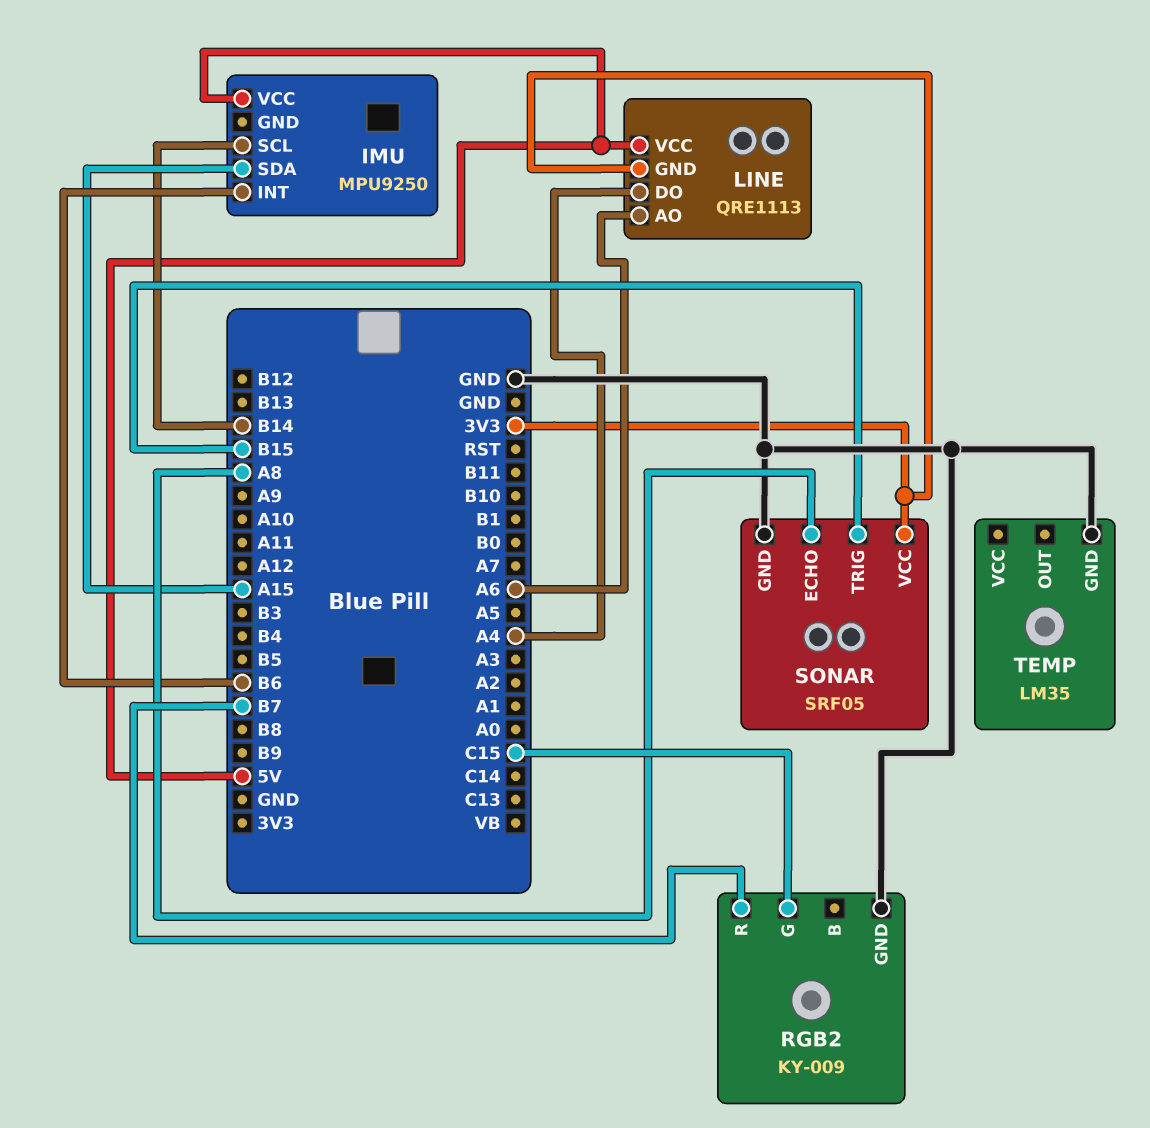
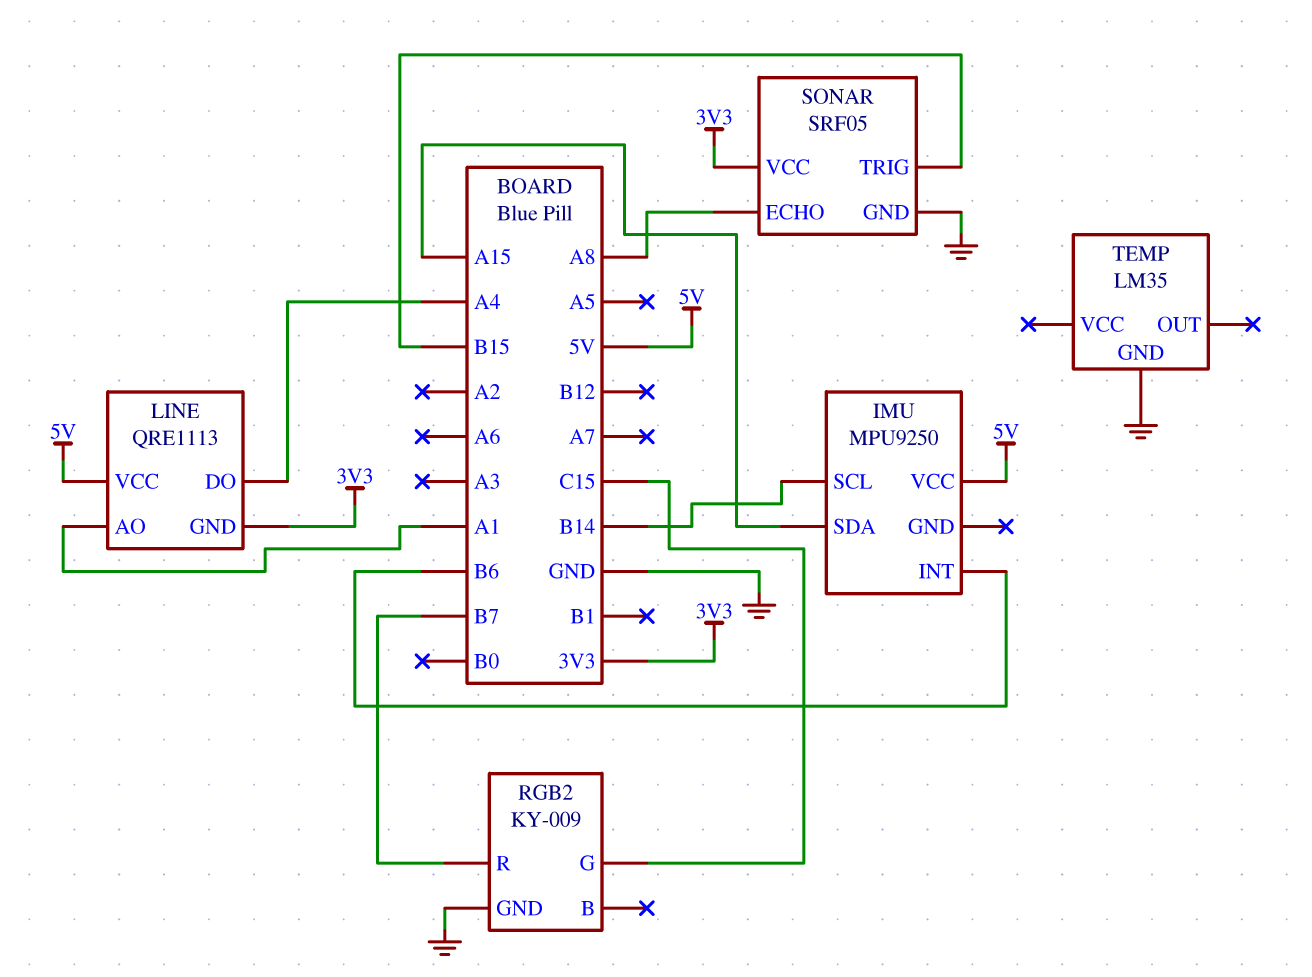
LINE pin AO: A6 -> A1

